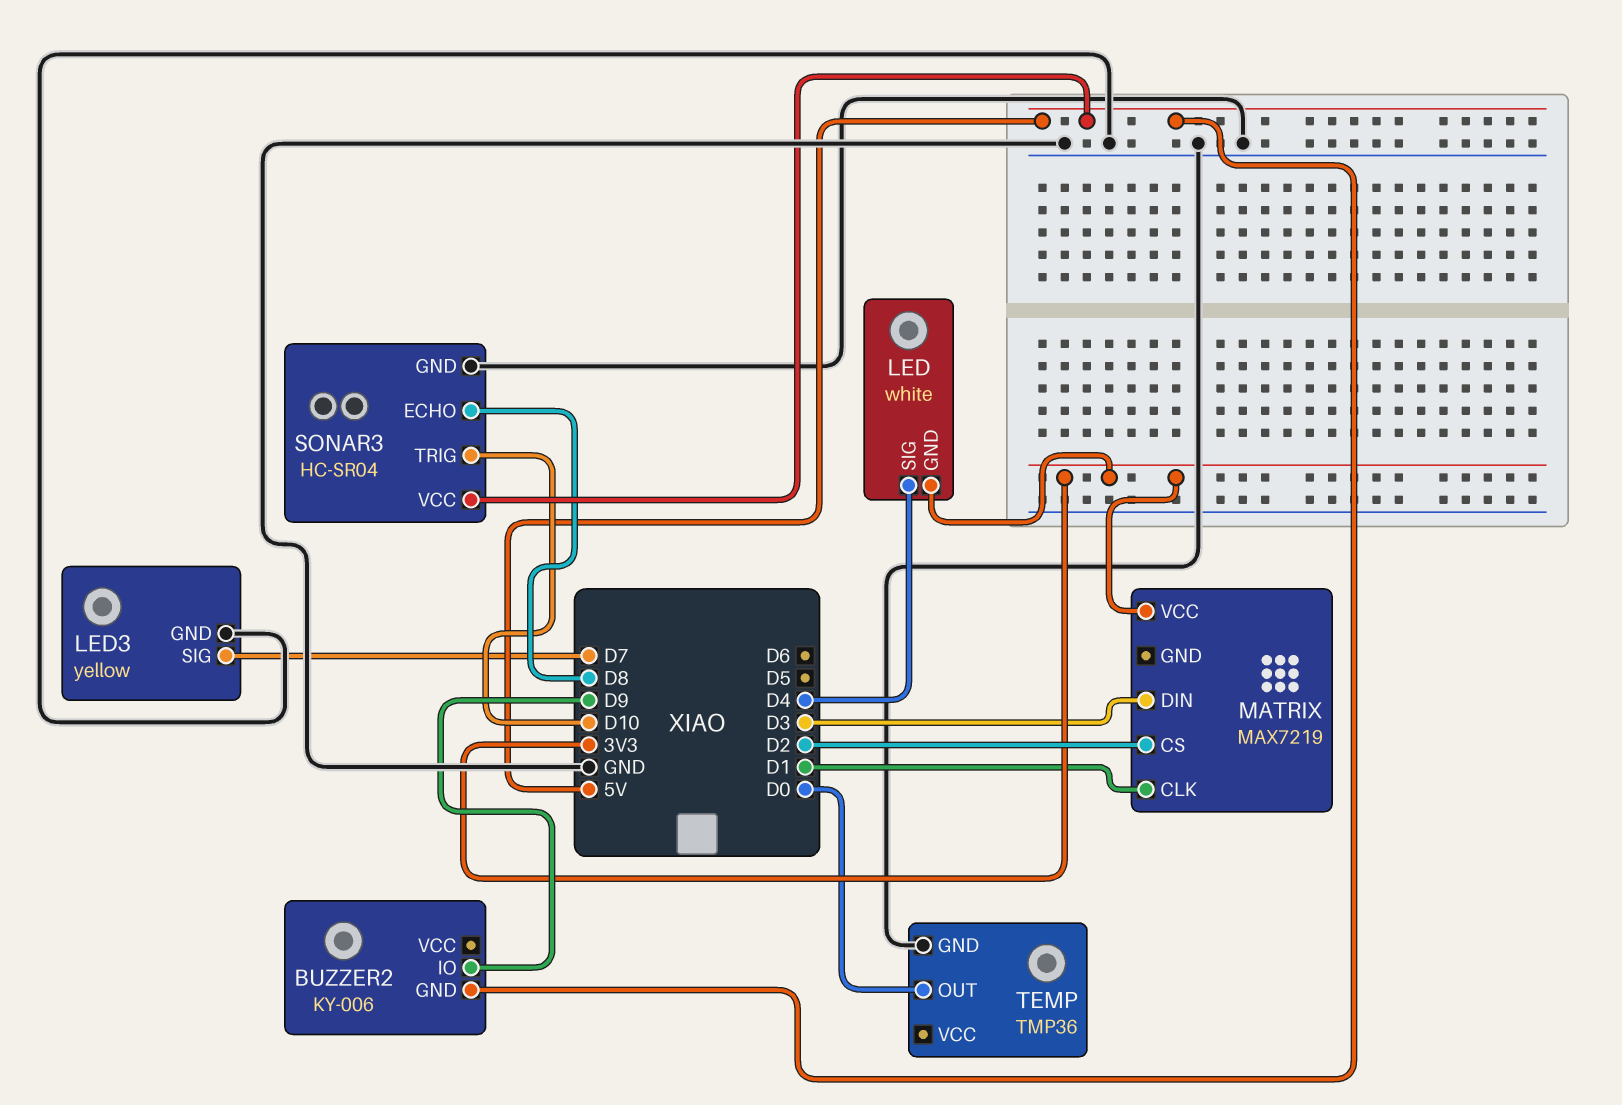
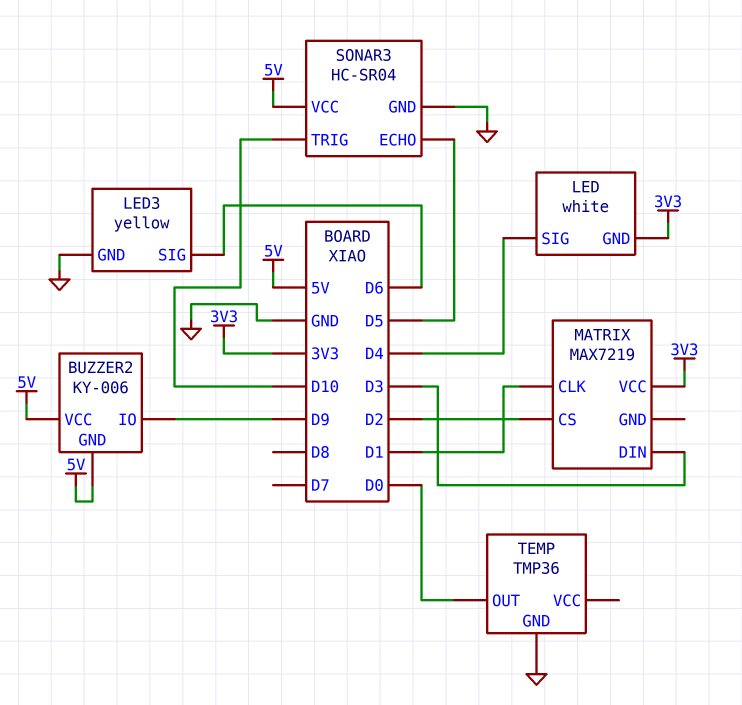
BUZZER2 pin VCC: none -> 5V
LED3 pin SIG: D7 -> D6
SONAR3 pin ECHO: D8 -> D5

